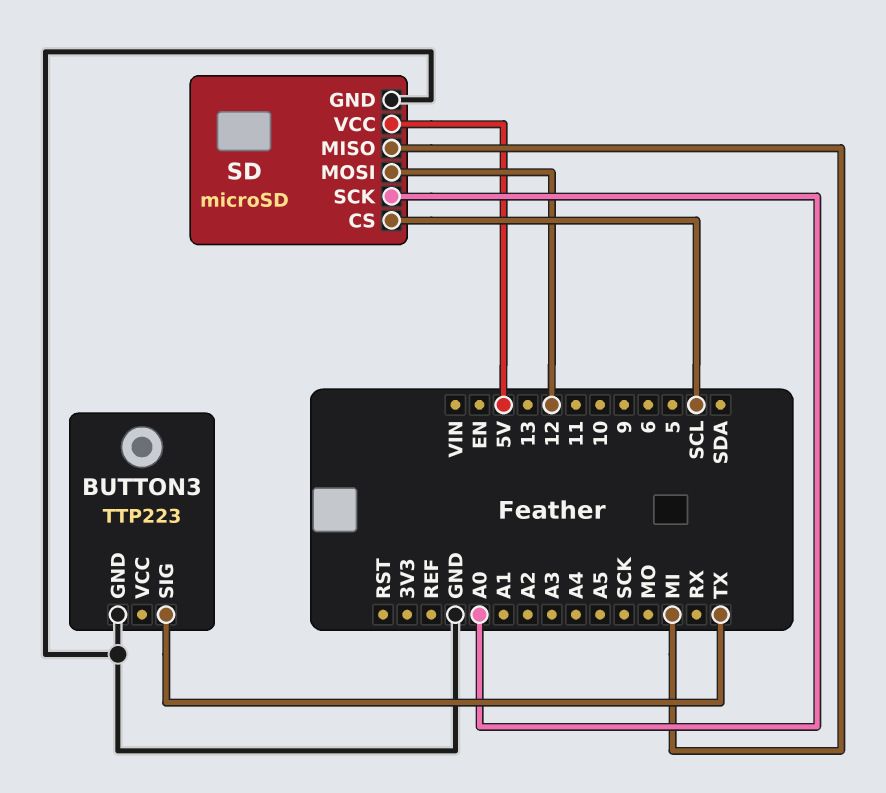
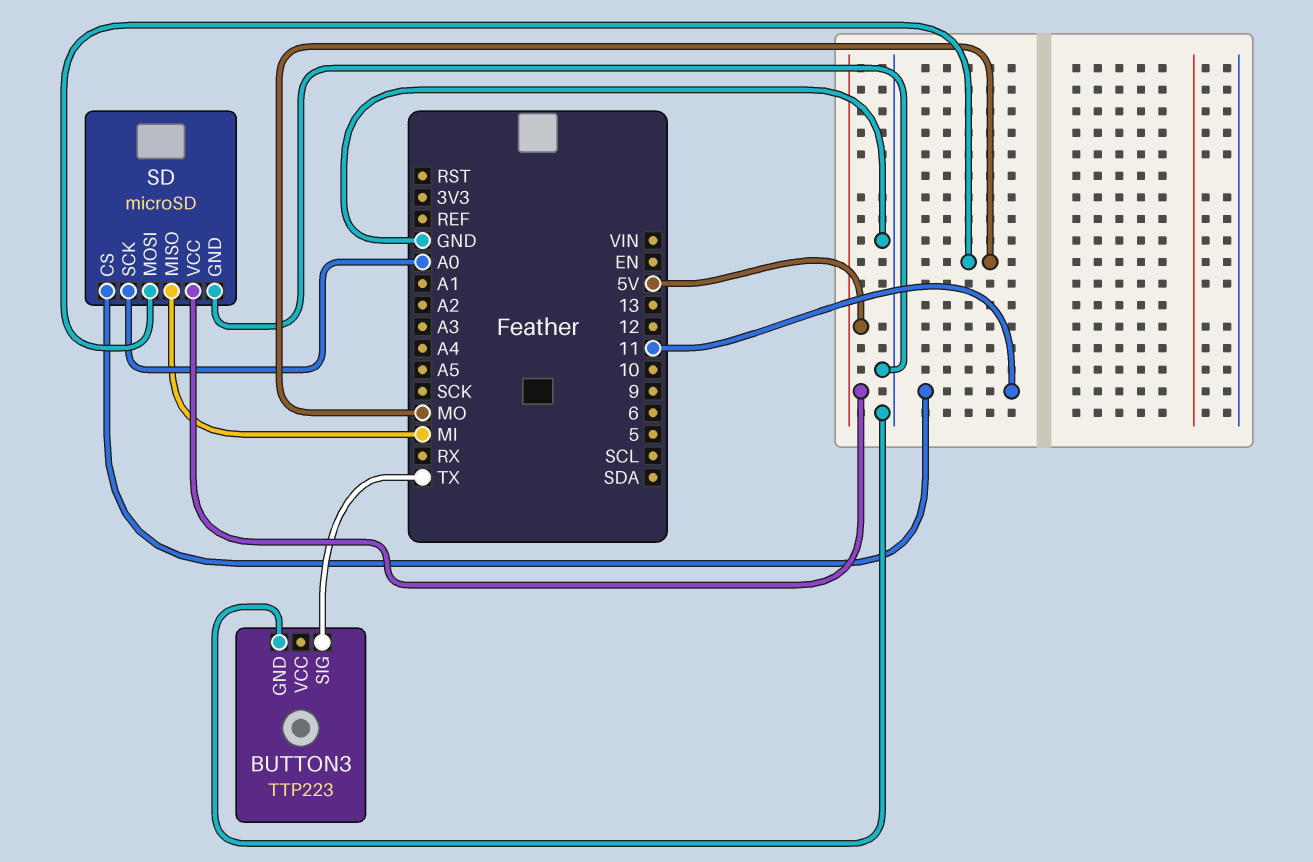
SD pin CS: SCL -> 11
SD pin MOSI: 12 -> MO

